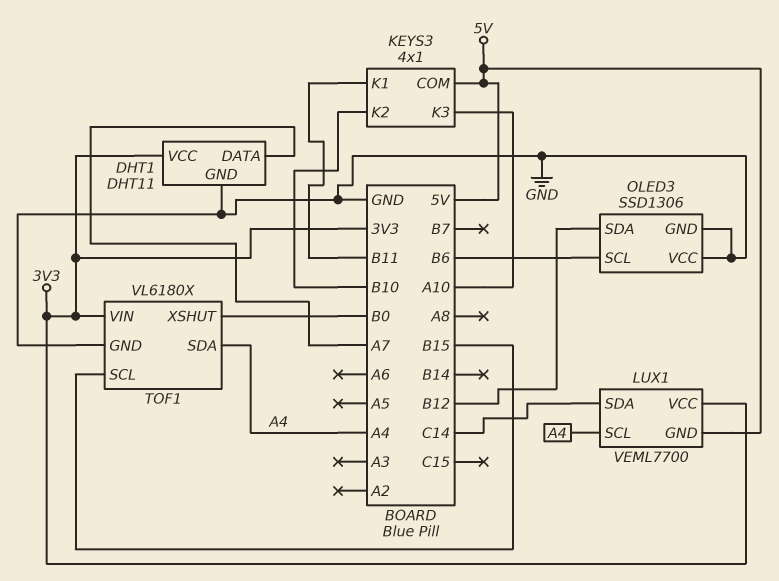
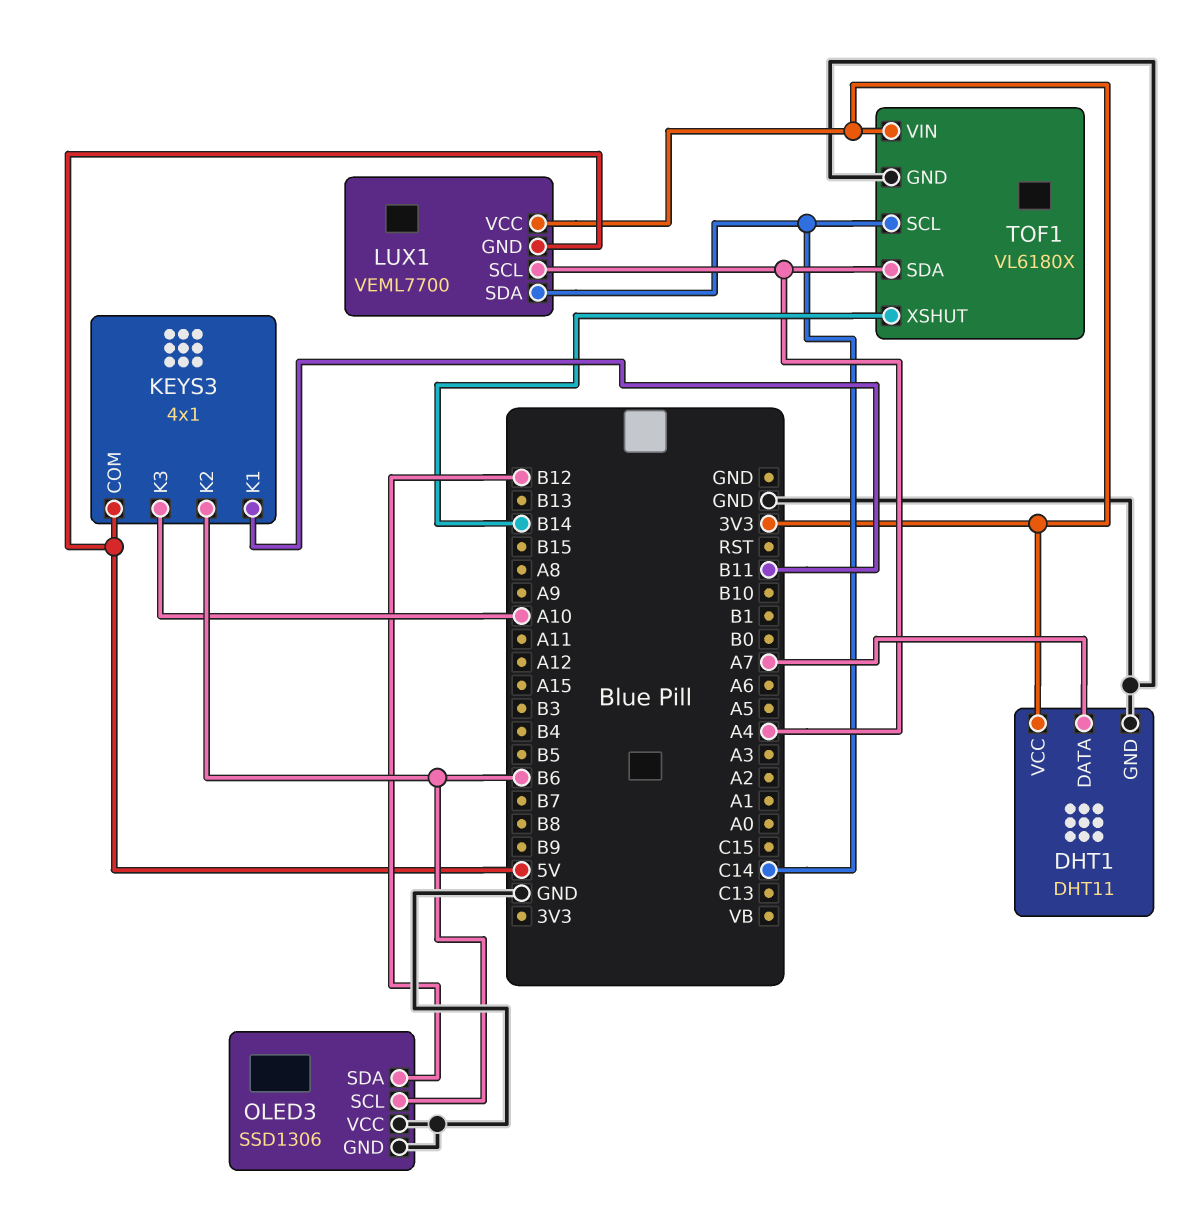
KEYS3 pin K2: B10 -> B6
TOF1 pin SCL: B15 -> C14
TOF1 pin XSHUT: B0 -> B14

